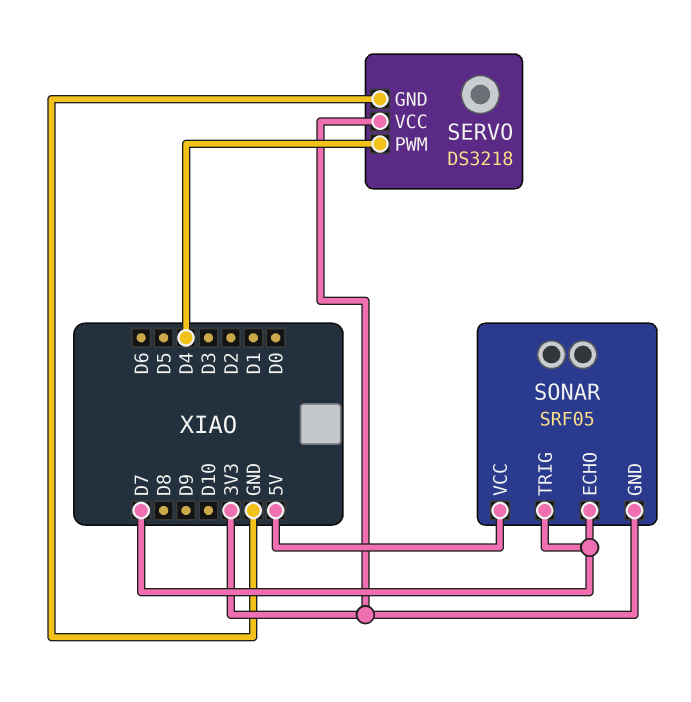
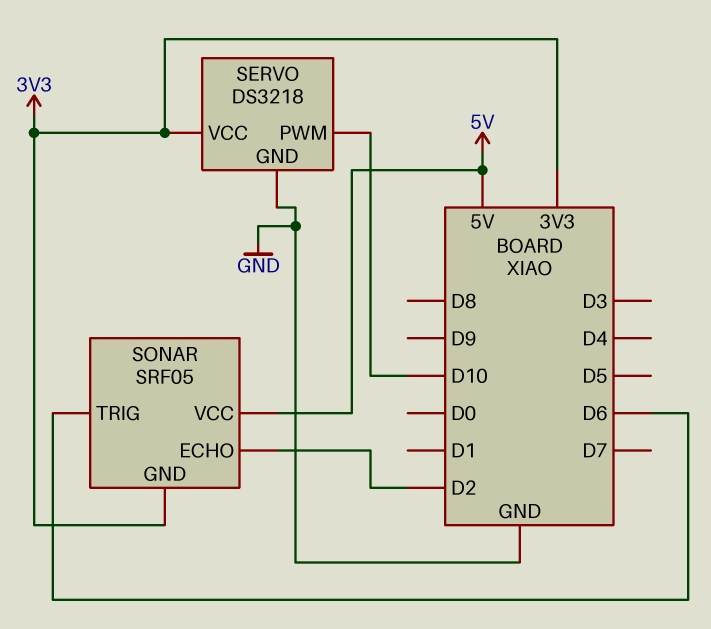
SERVO pin PWM: D4 -> D10
SONAR pin ECHO: D7 -> D2
SONAR pin TRIG: D7 -> D6

